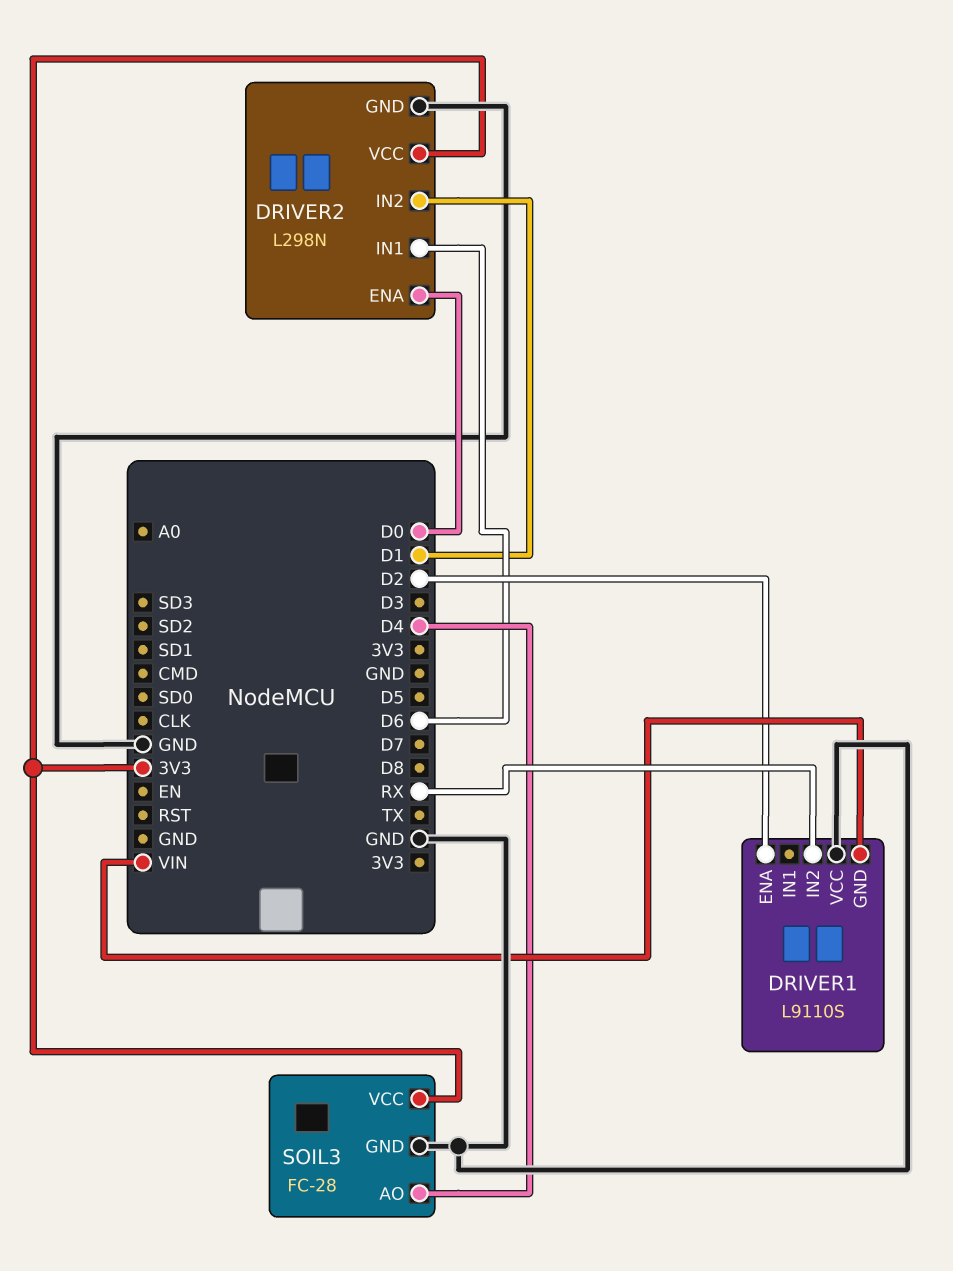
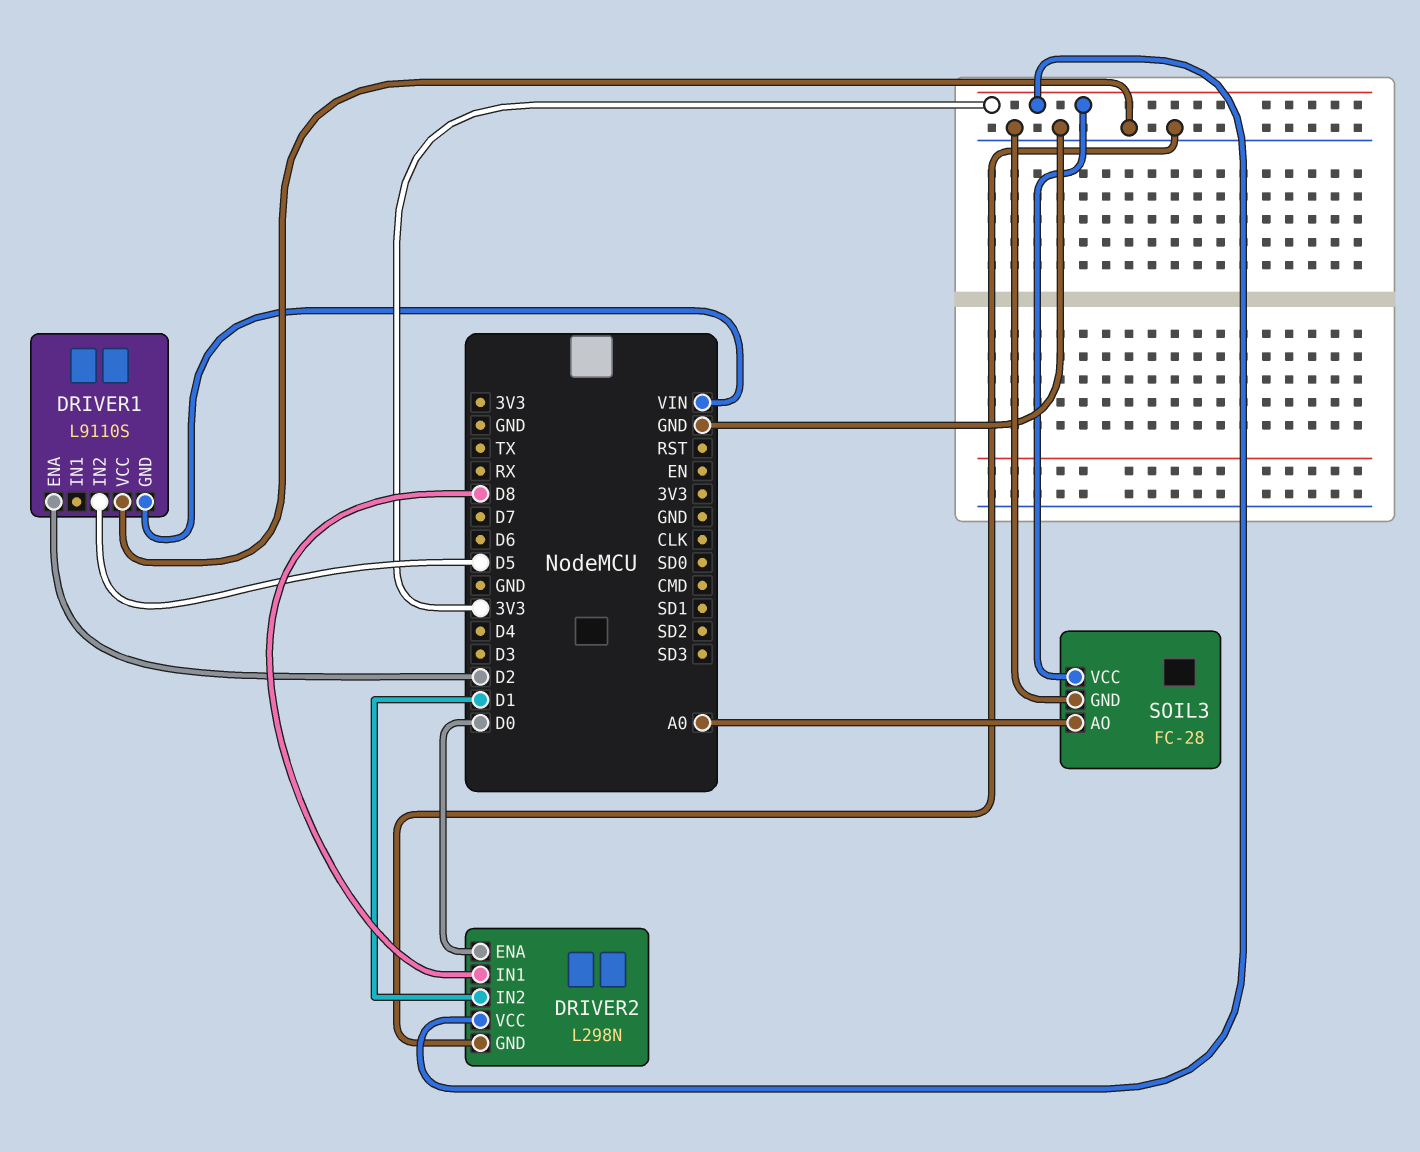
DRIVER1 pin IN2: RX -> D5
DRIVER2 pin IN1: D6 -> D8
SOIL3 pin AO: D4 -> A0

